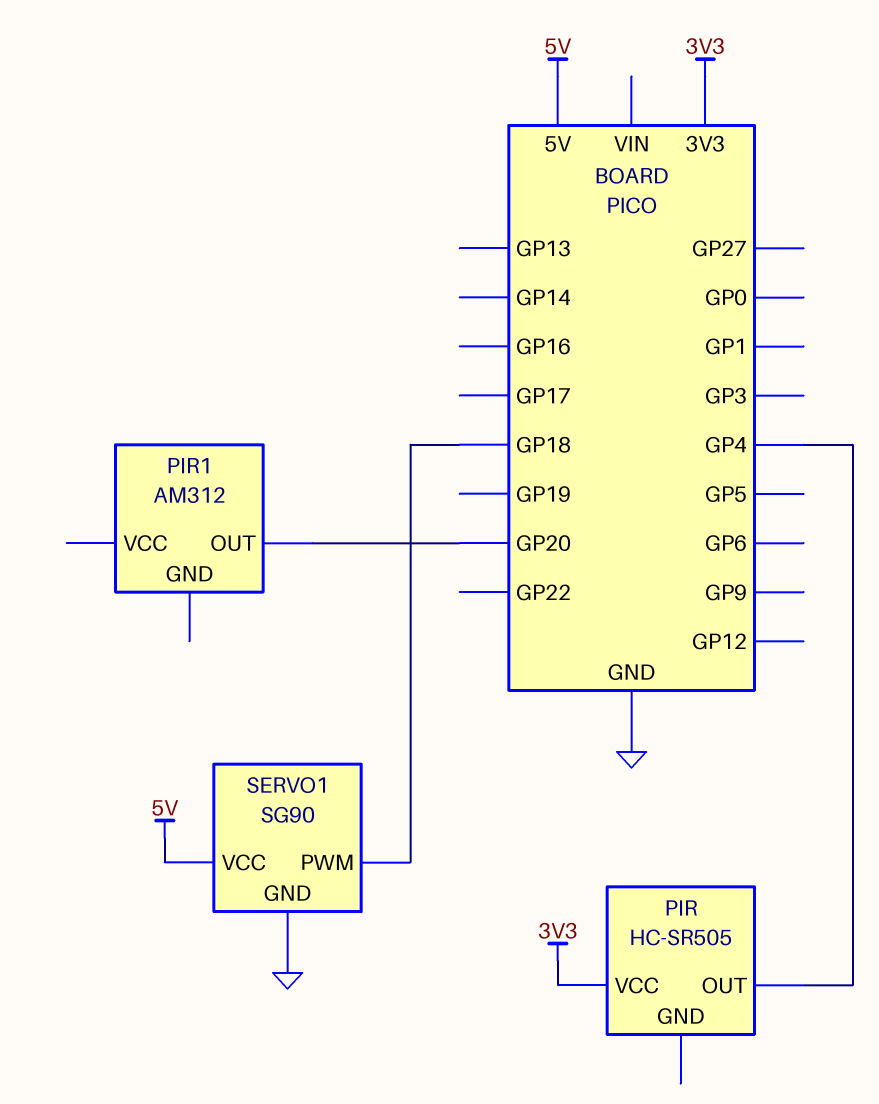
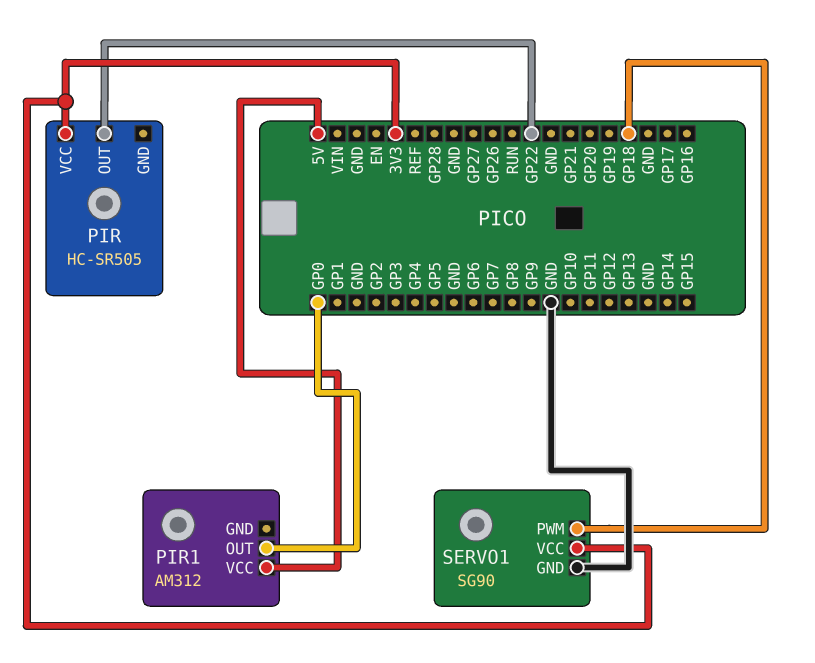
PIR pin OUT: GP4 -> GP22
PIR1 pin OUT: GP20 -> GP0
PIR1 pin VCC: none -> 5V
SERVO1 pin VCC: 5V -> 3V3

